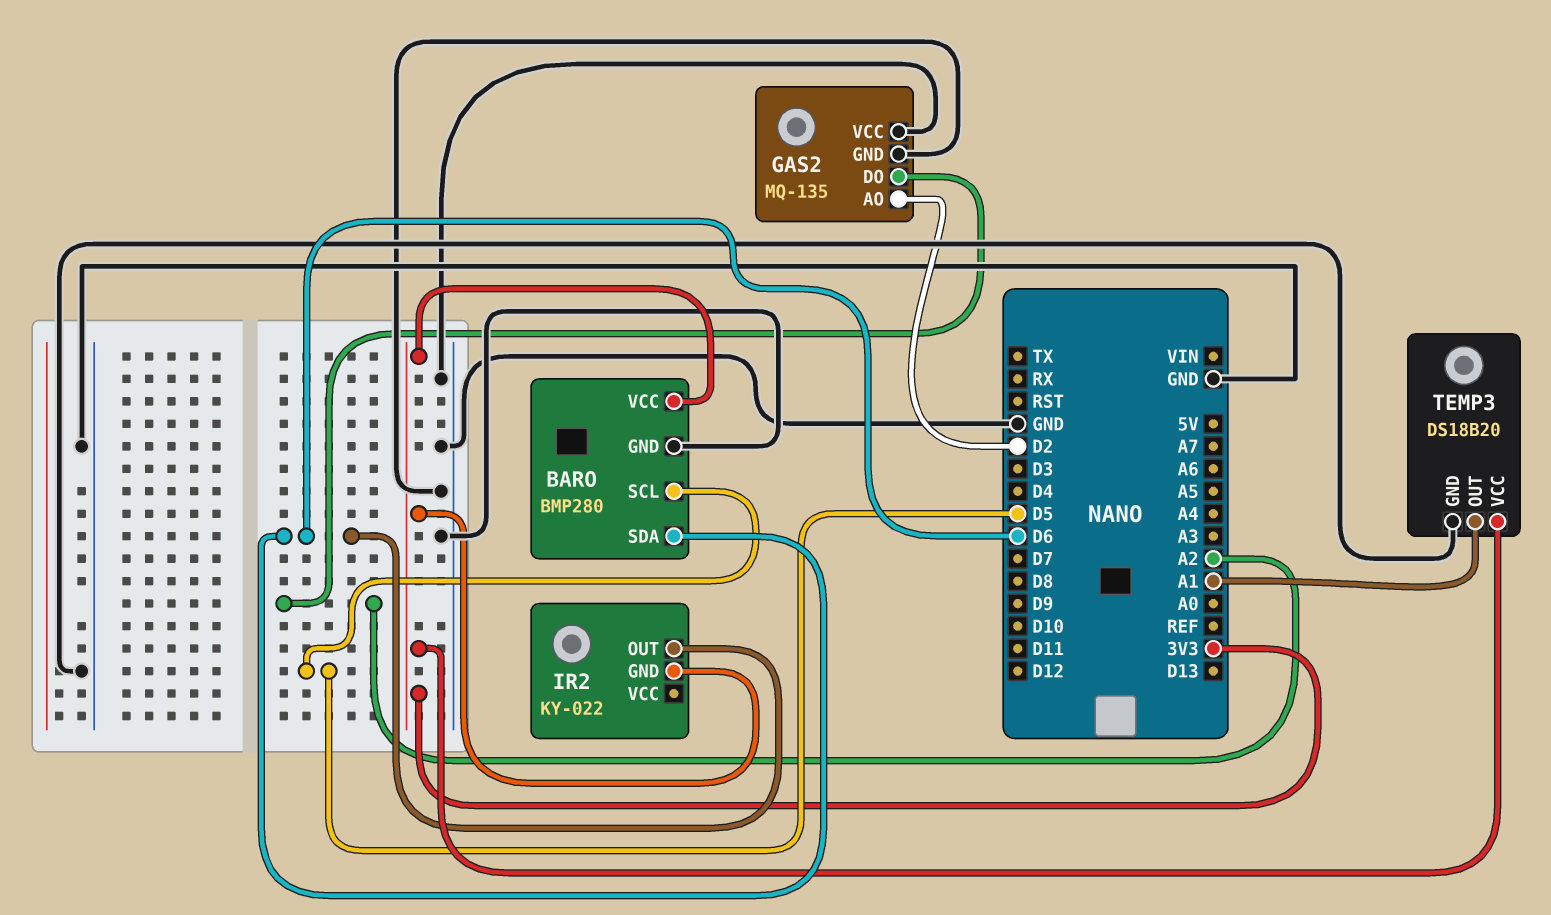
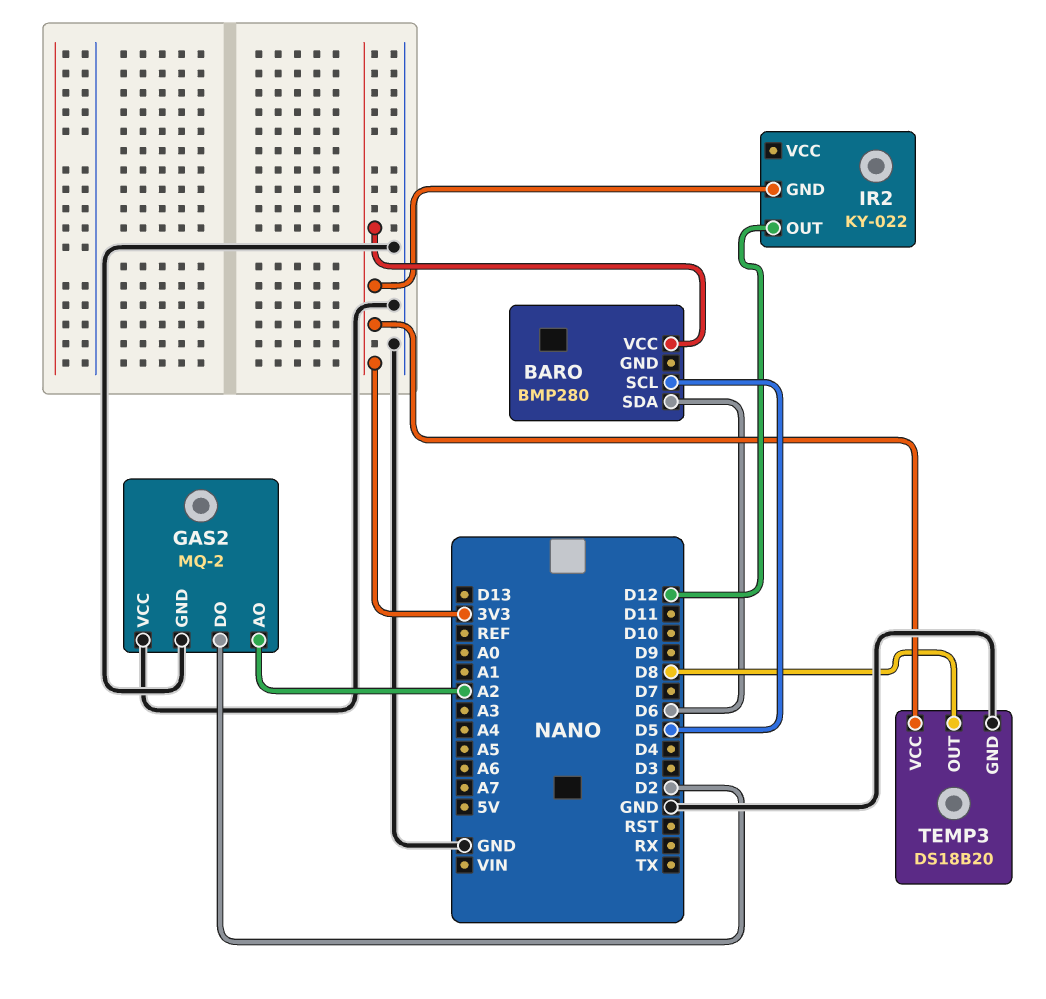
BARO pin GND: GND -> none
GAS2: MQ-135 -> MQ-2
GAS2 pin AO: D2 -> A2
GAS2 pin DO: A2 -> D2
IR2 pin OUT: D6 -> D12
TEMP3 pin OUT: A1 -> D8

